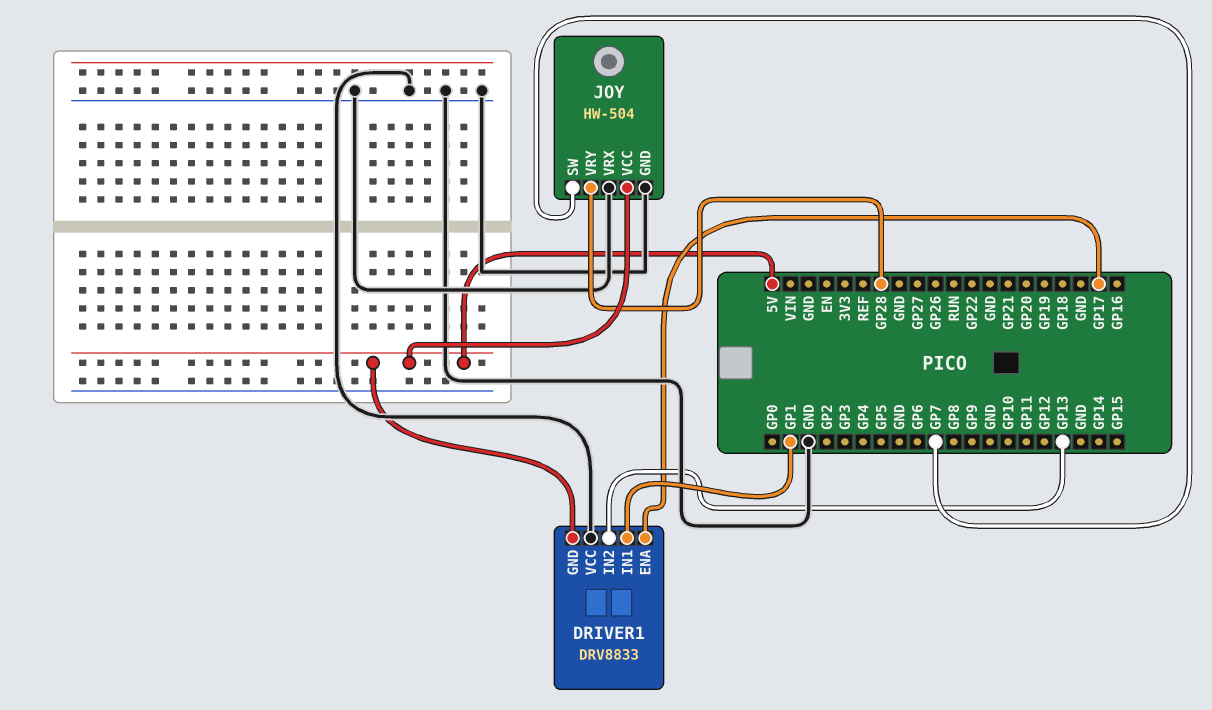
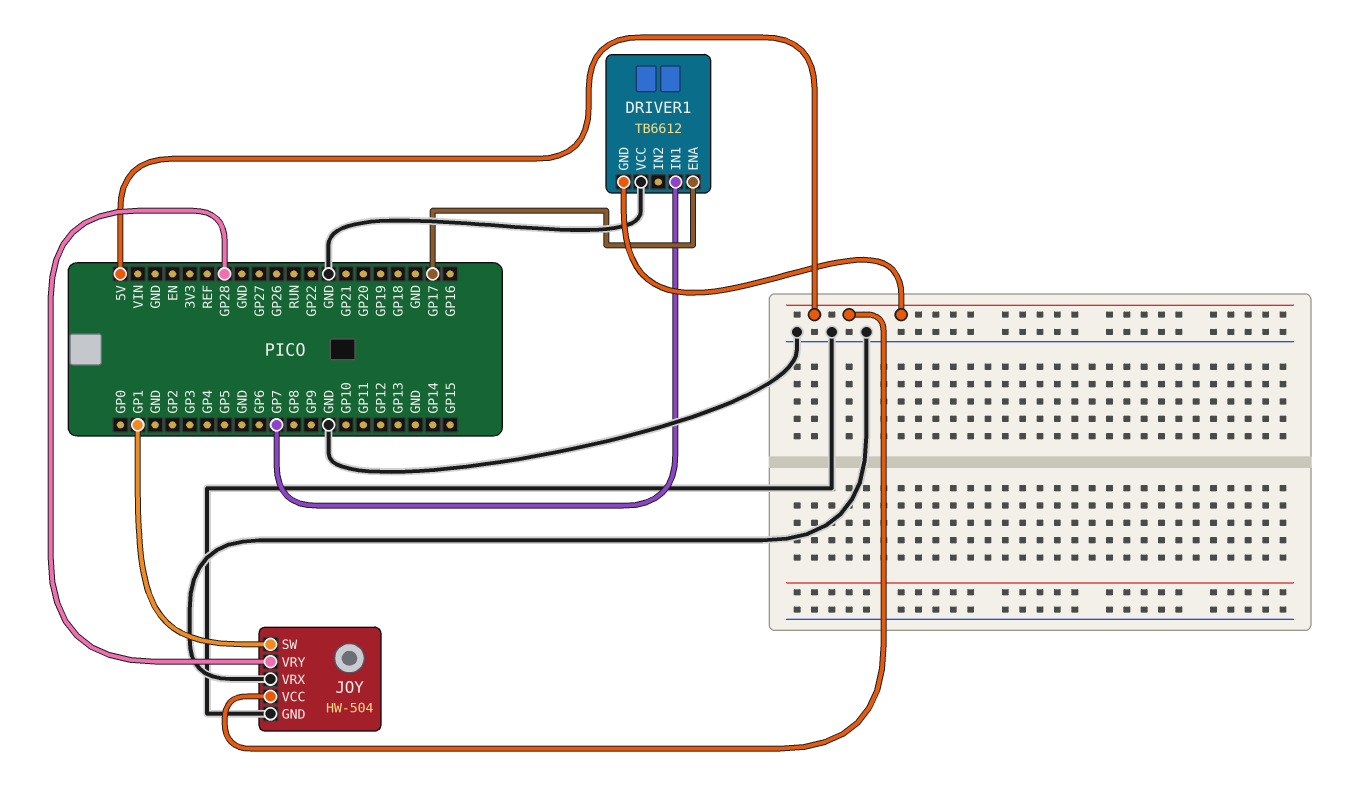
DRIVER1: DRV8833 -> TB6612
DRIVER1 pin IN1: GP1 -> GP7
DRIVER1 pin IN2: GP13 -> none
JOY pin SW: GP7 -> GP1

